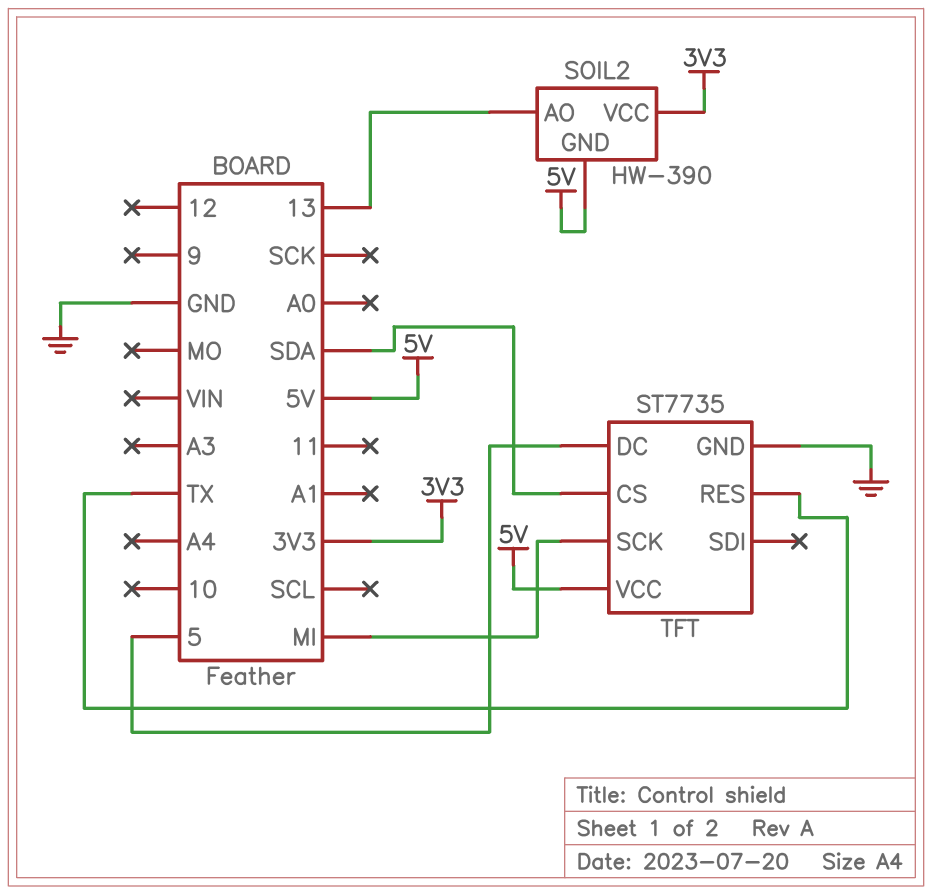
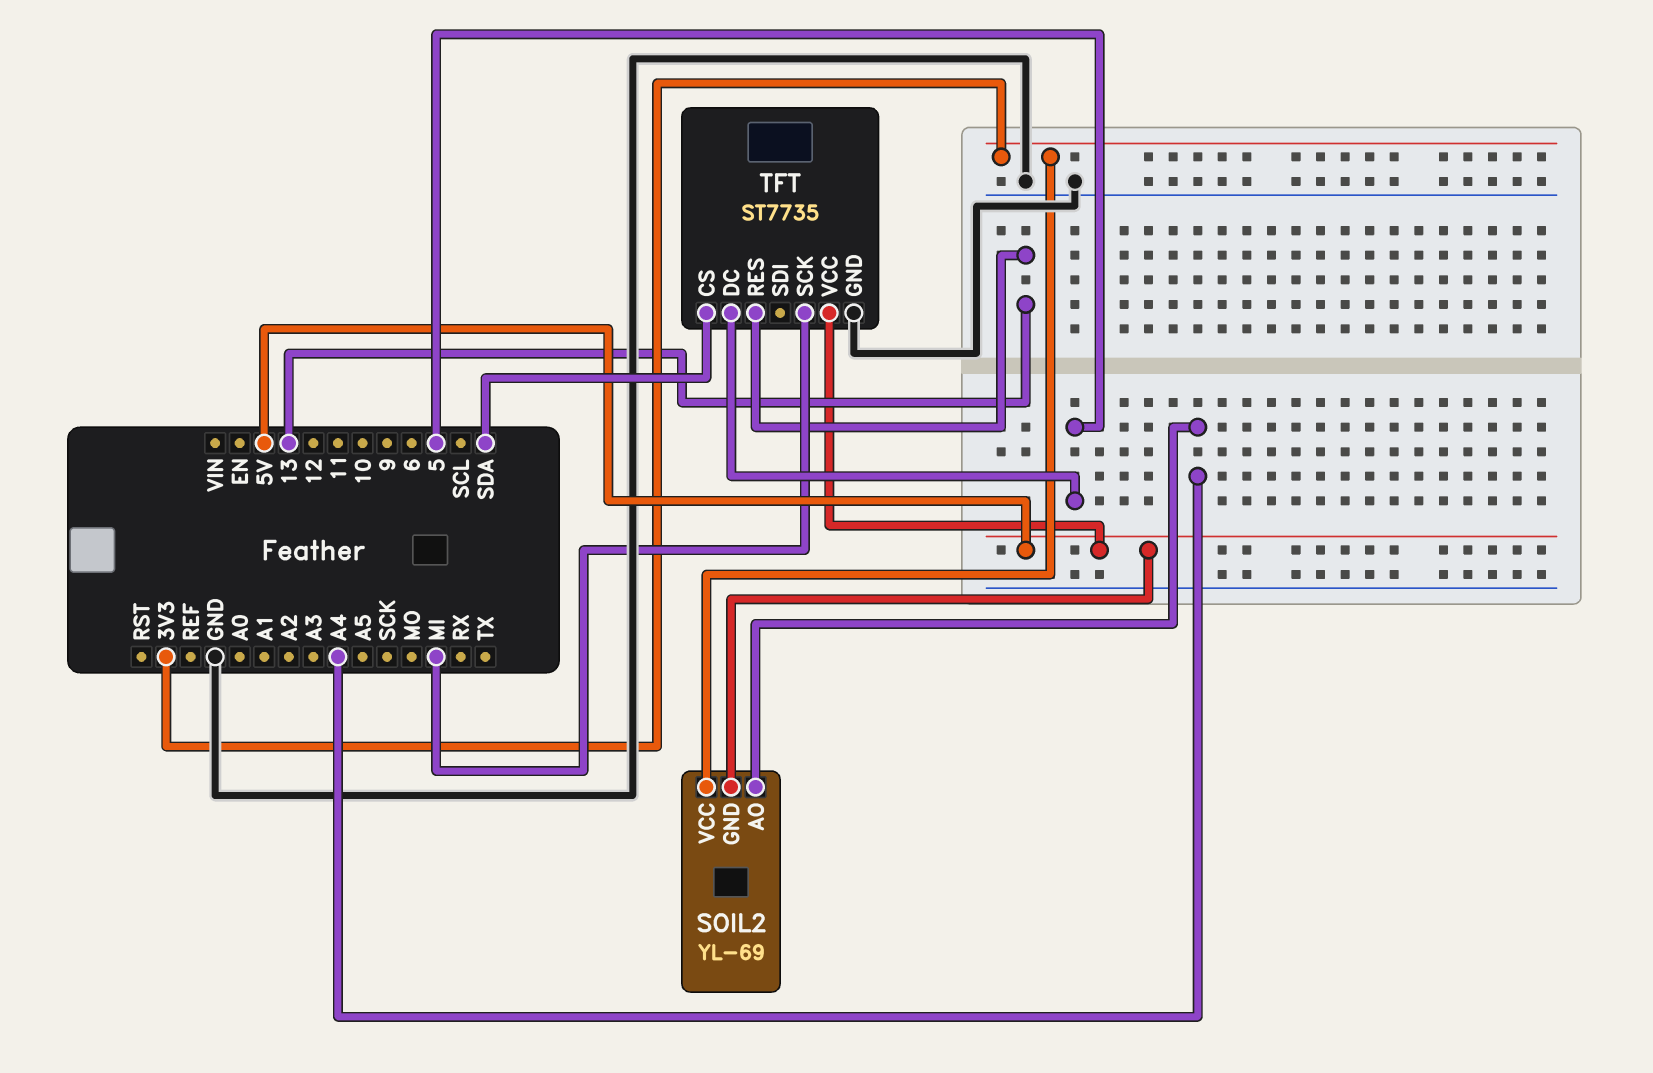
SOIL2: HW-390 -> YL-69
SOIL2 pin AO: 13 -> A4
TFT pin RES: TX -> 13

